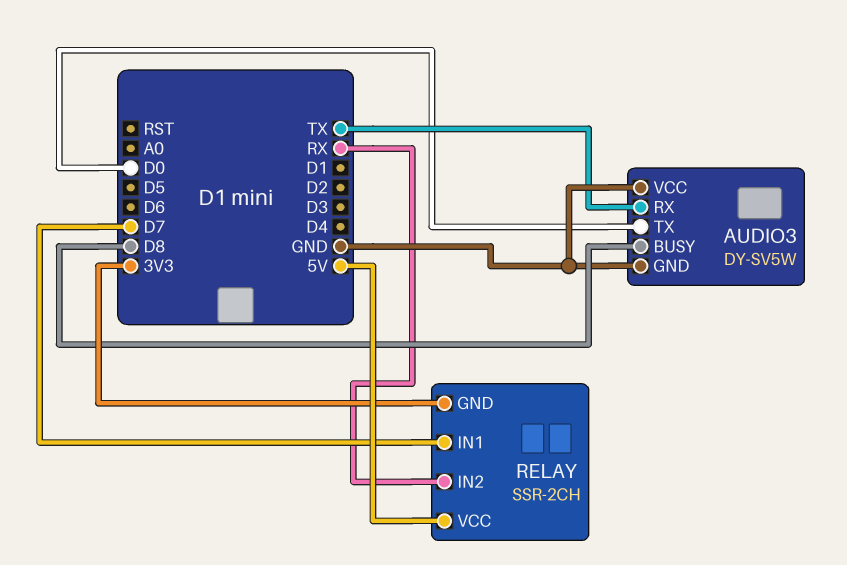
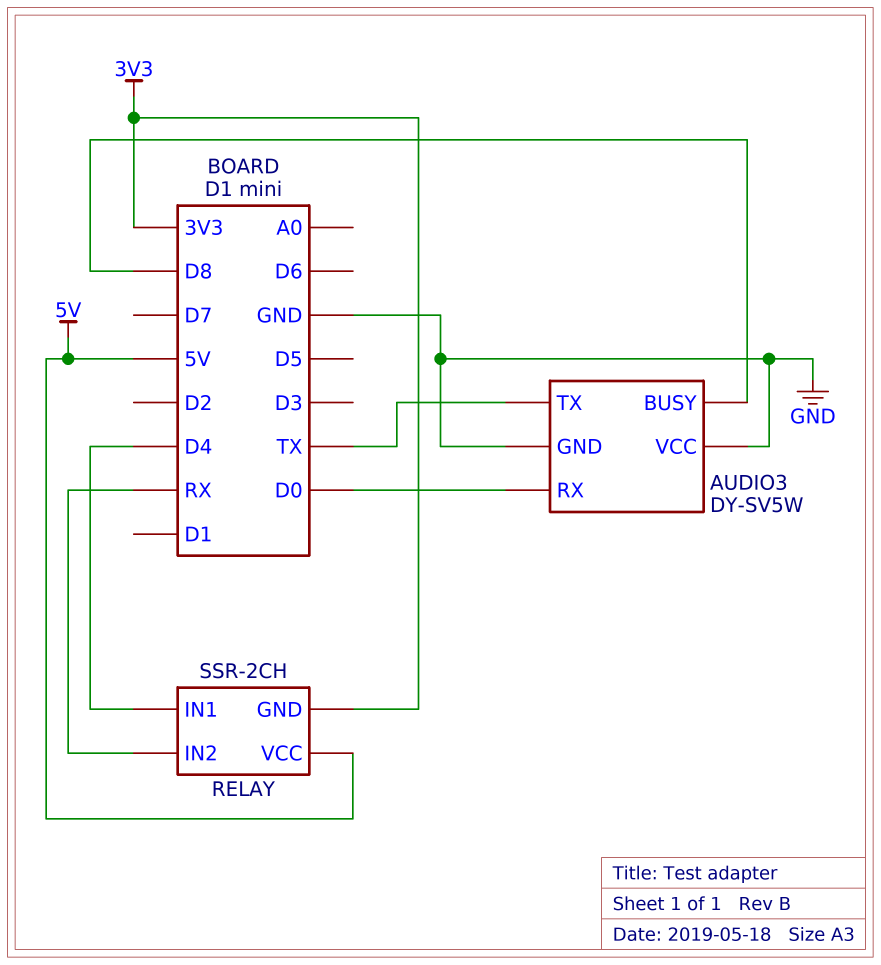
AUDIO3 pin RX: TX -> D0
AUDIO3 pin TX: D0 -> TX
RELAY pin IN1: D7 -> D4

